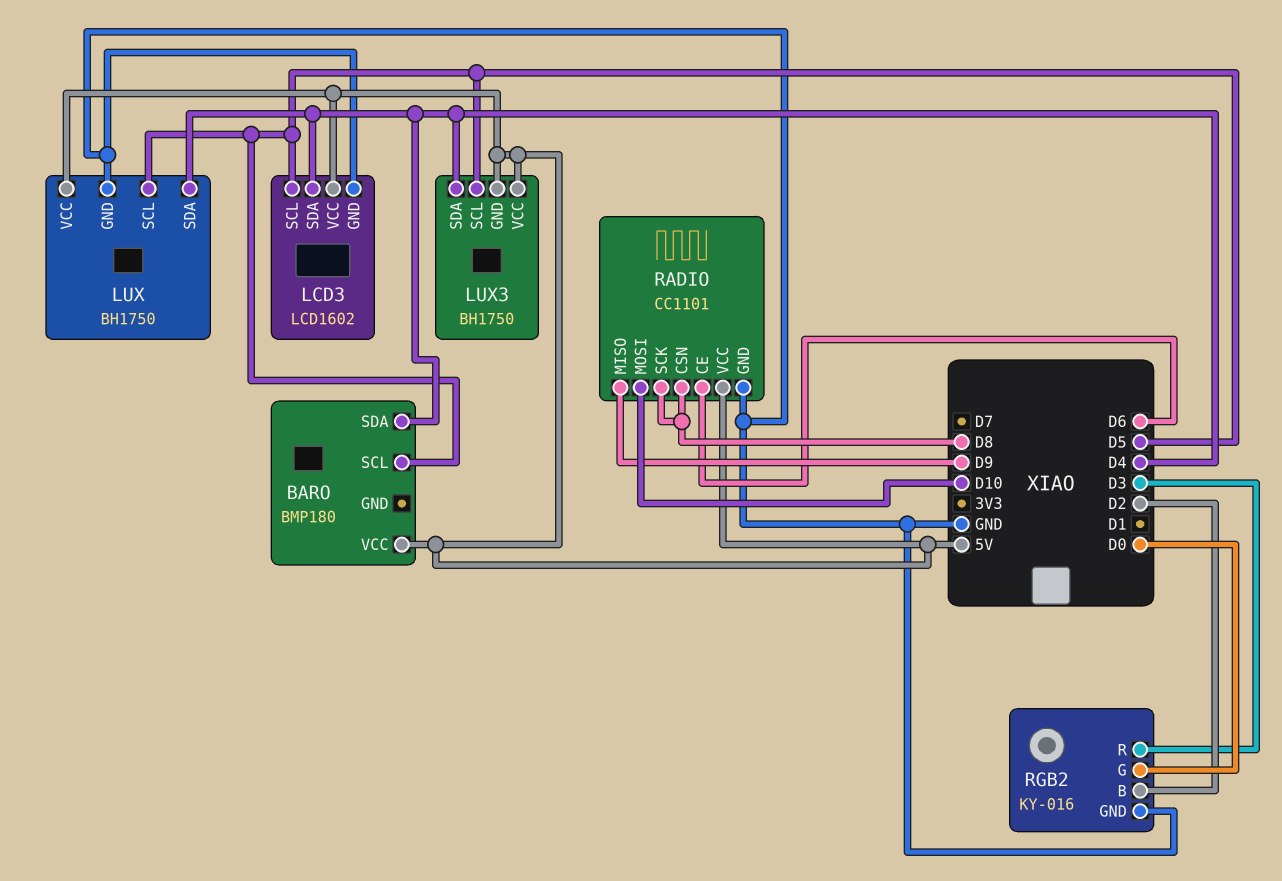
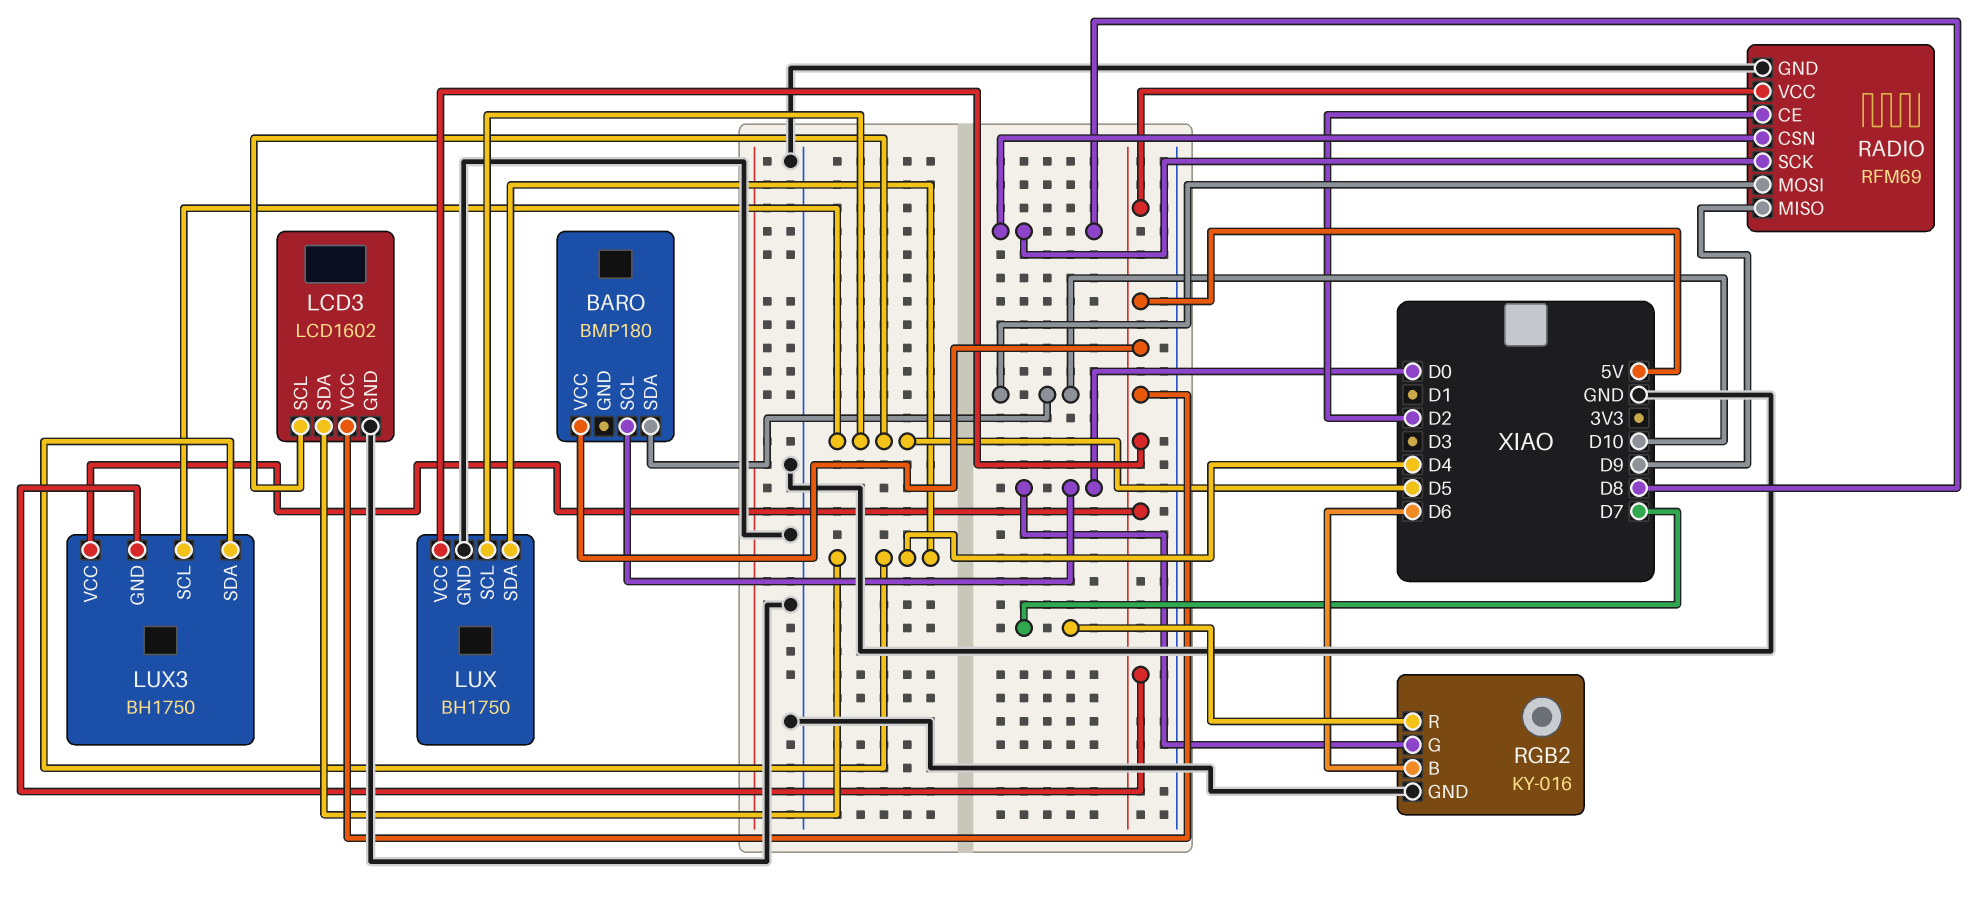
BARO pin SCL: D5 -> D0
BARO pin SDA: D4 -> D10
RADIO: CC1101 -> RFM69
RADIO pin CE: D6 -> D2
RGB2 pin B: D2 -> D6
RGB2 pin R: D3 -> D7

